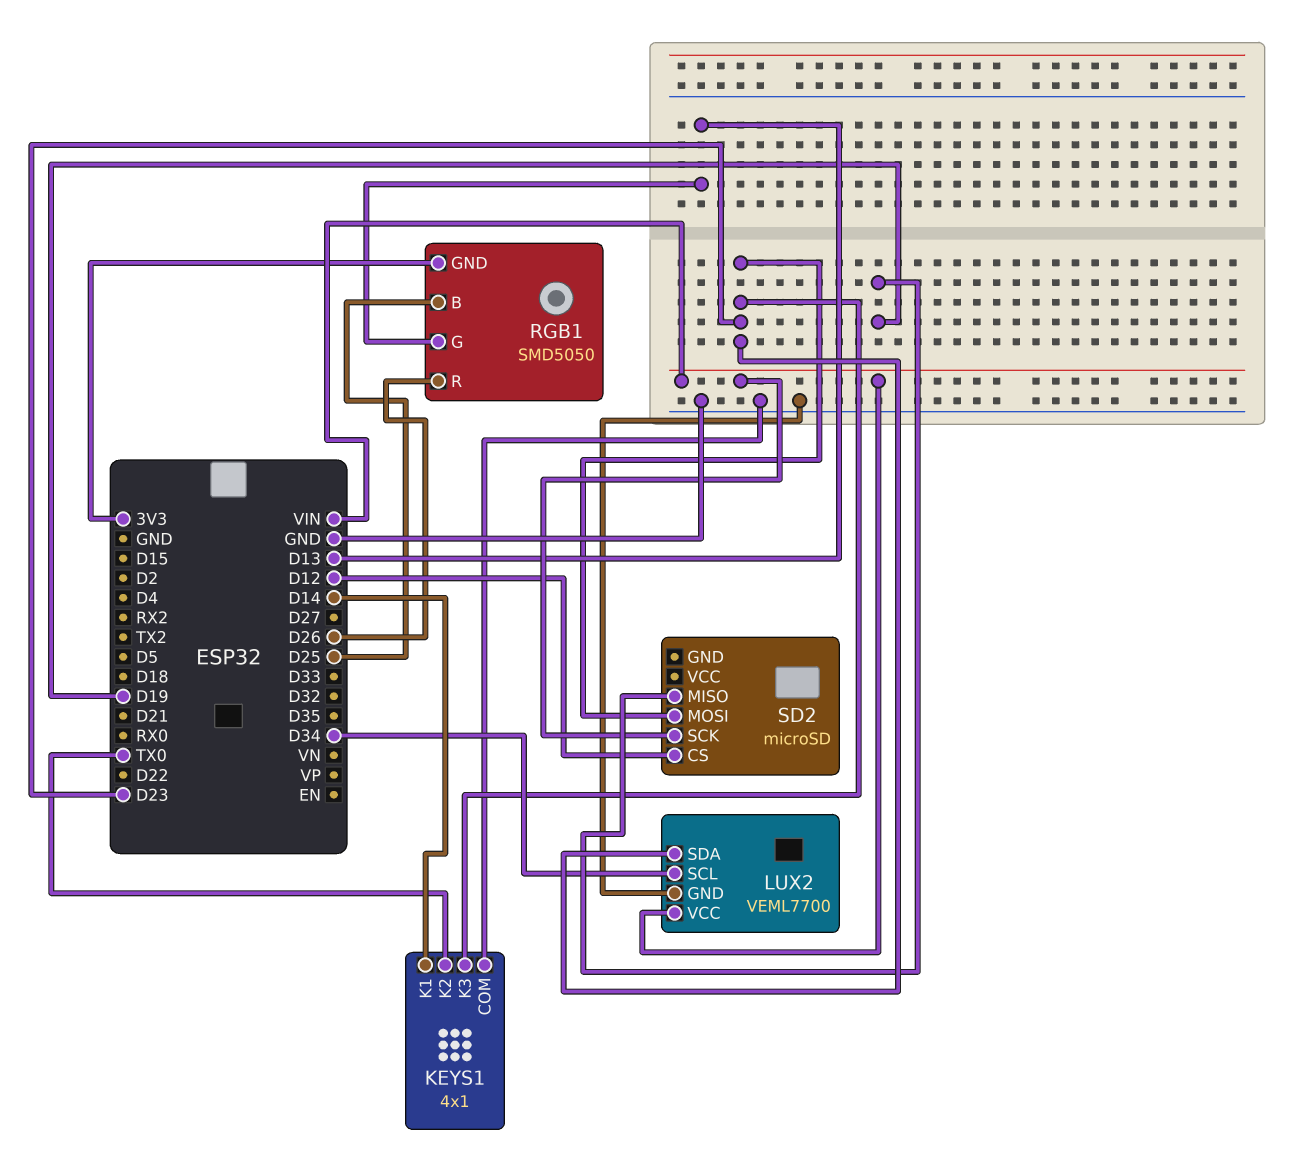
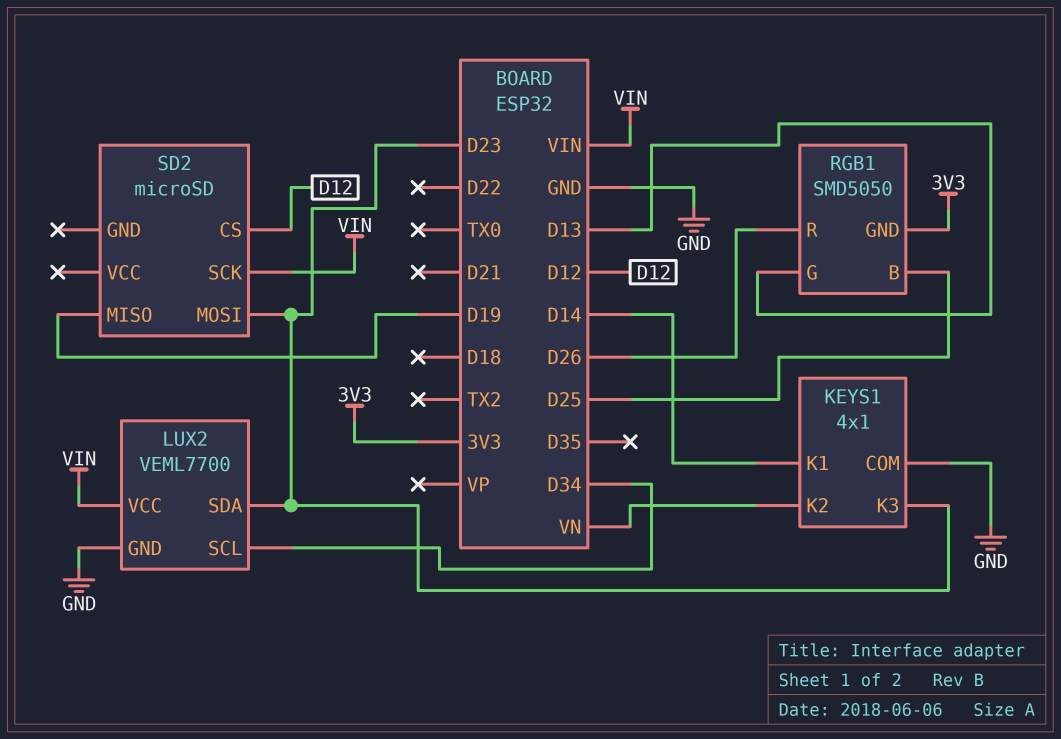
KEYS1 pin K2: TX0 -> VN

